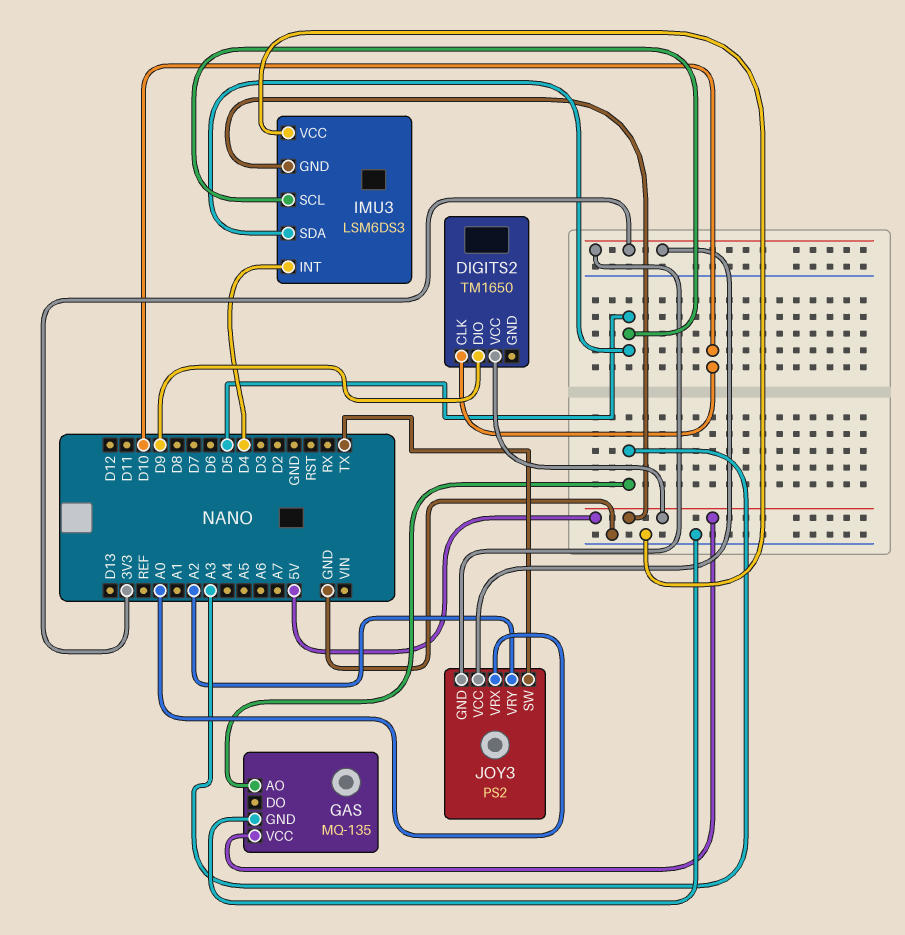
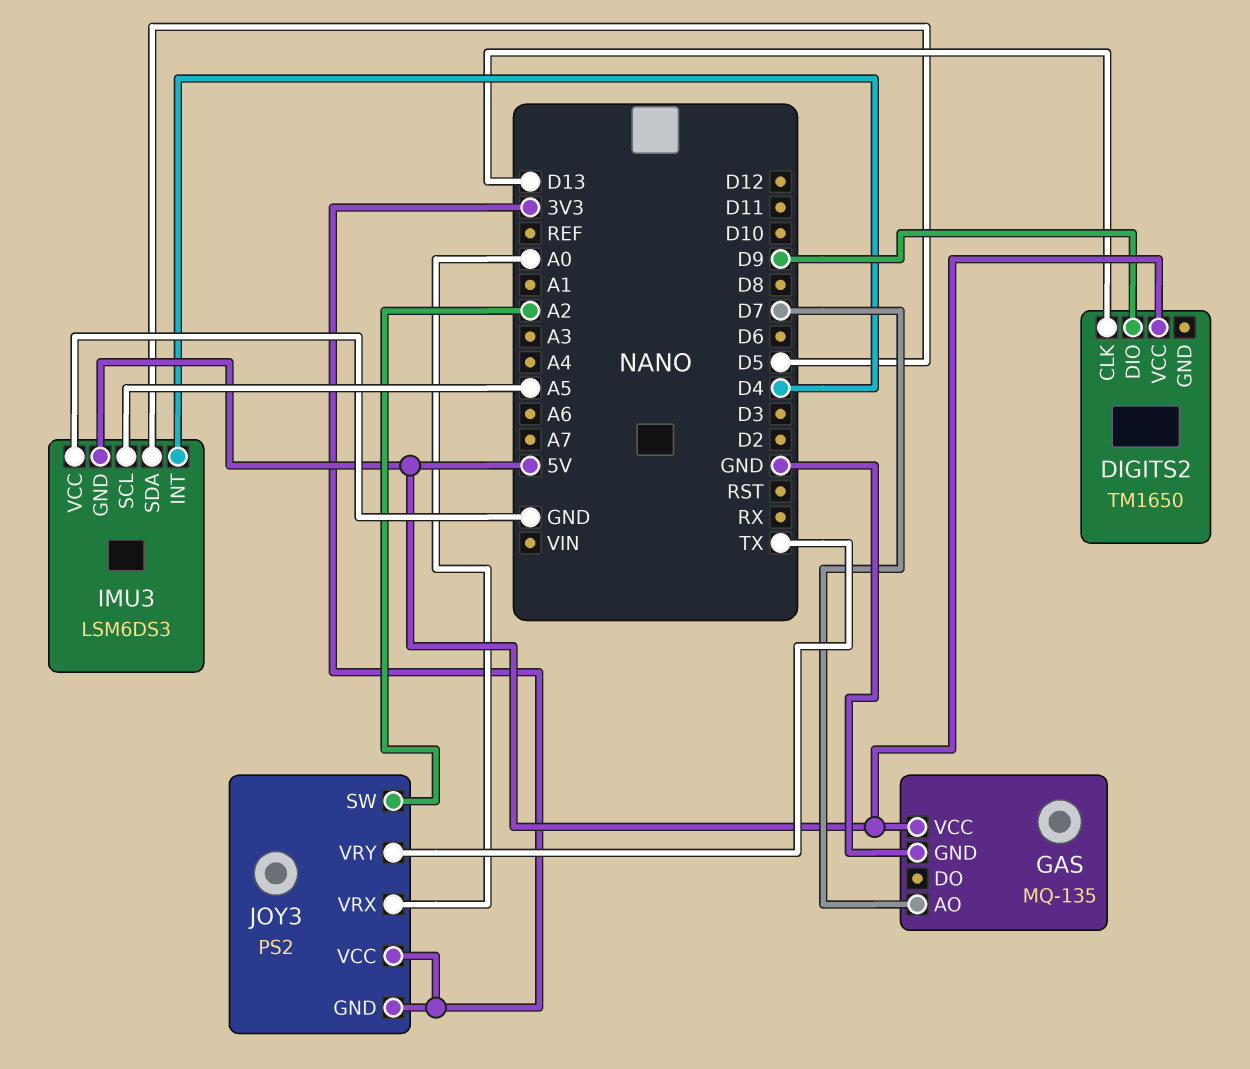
DIGITS2 pin CLK: D10 -> D13
GAS pin AO: A3 -> D7
IMU3 pin SCL: D5 -> A5
JOY3 pin SW: TX -> A2
JOY3 pin VRY: A2 -> TX

